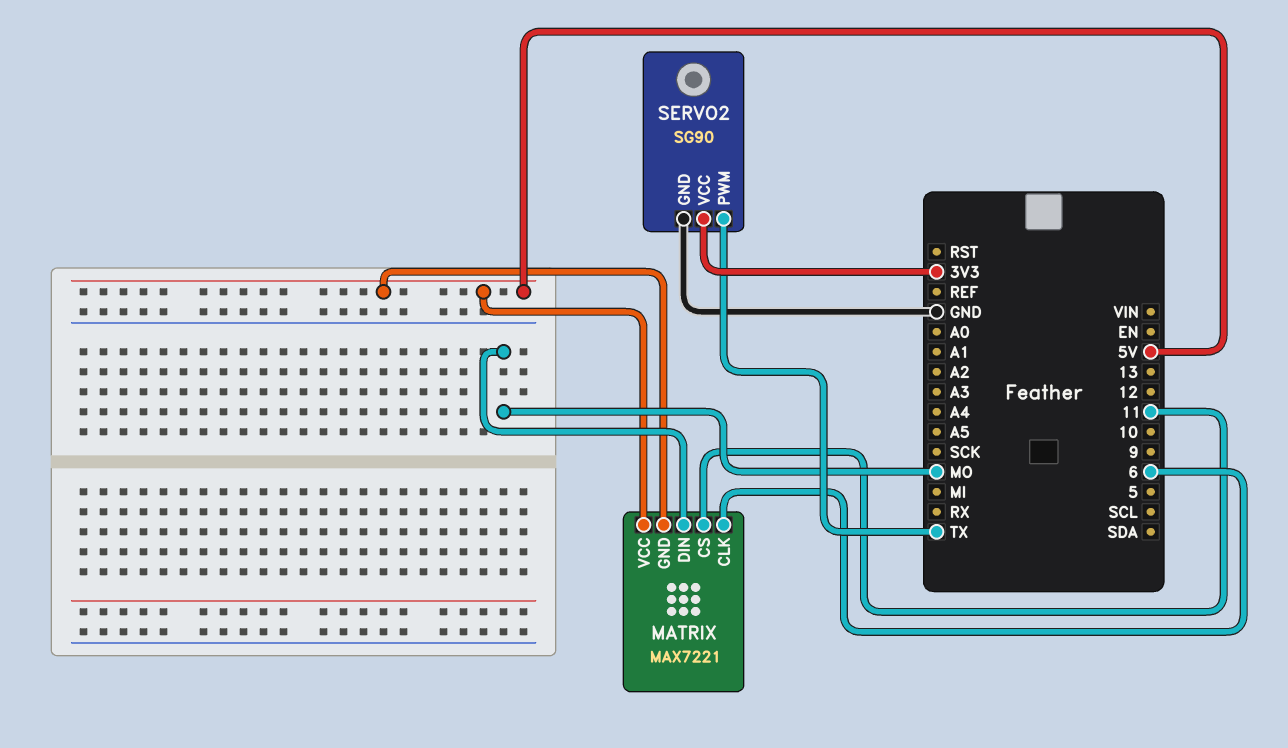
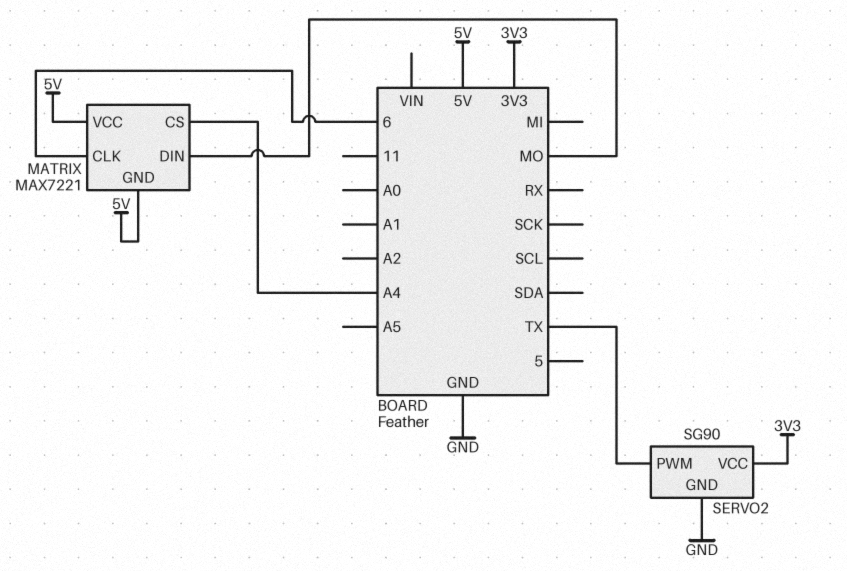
MATRIX pin CS: 11 -> A4

